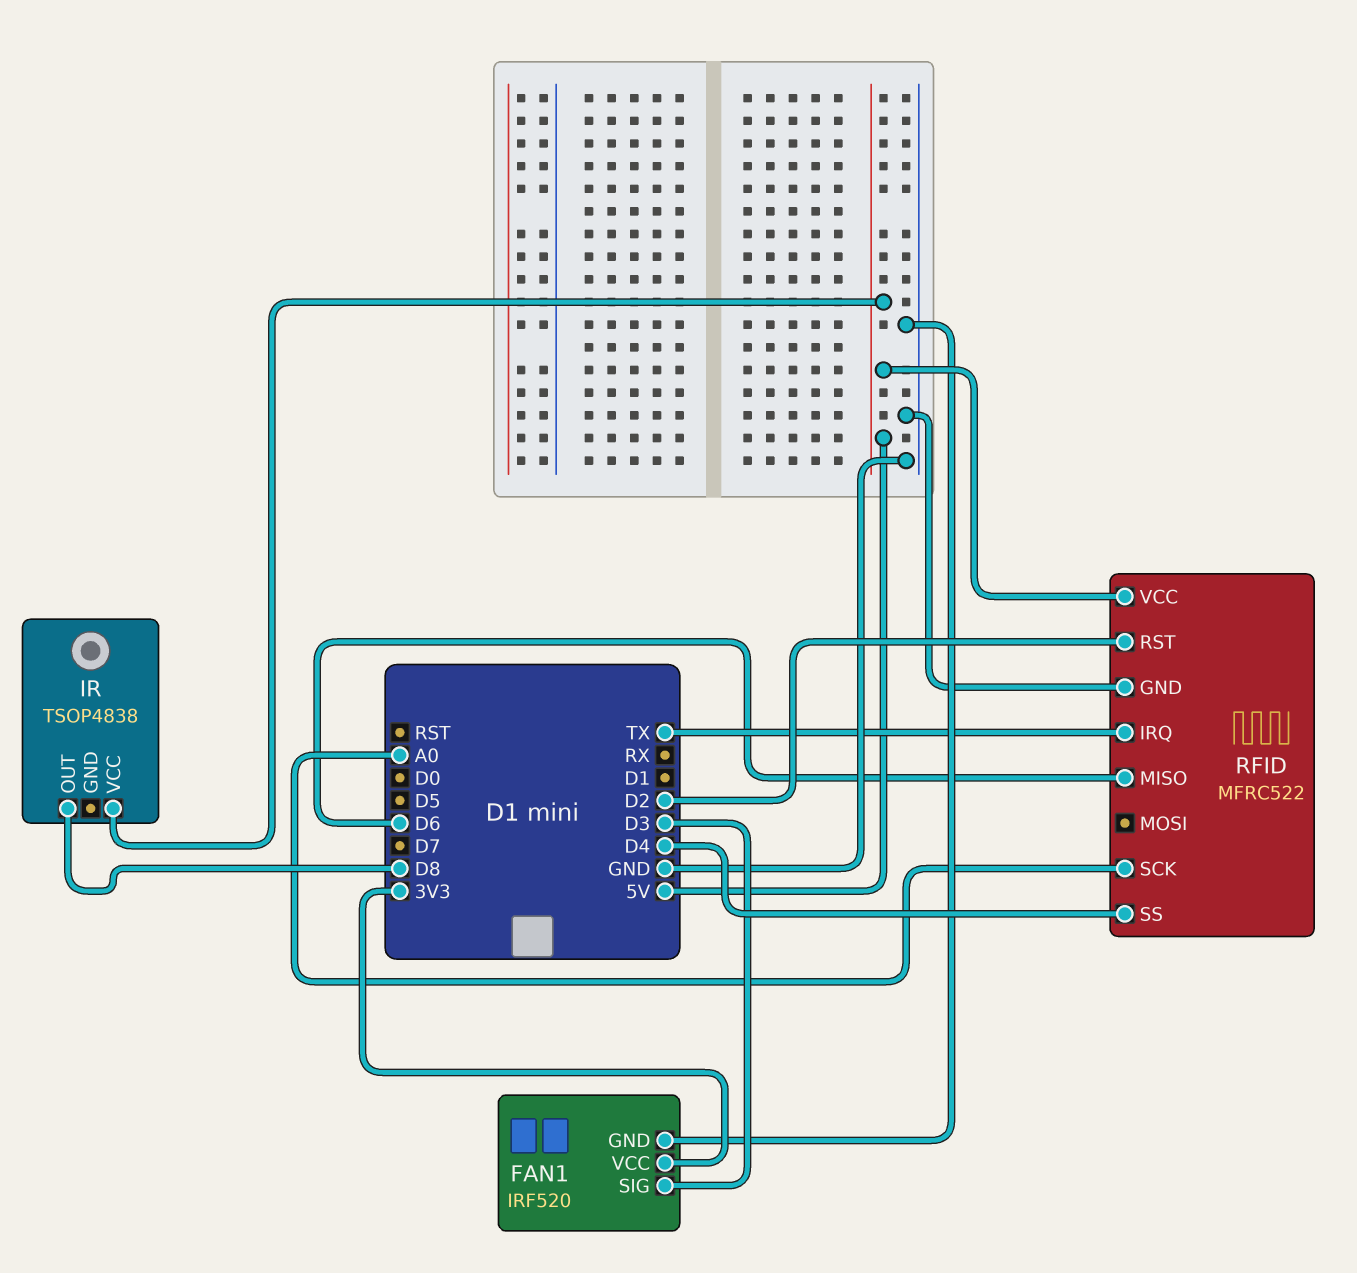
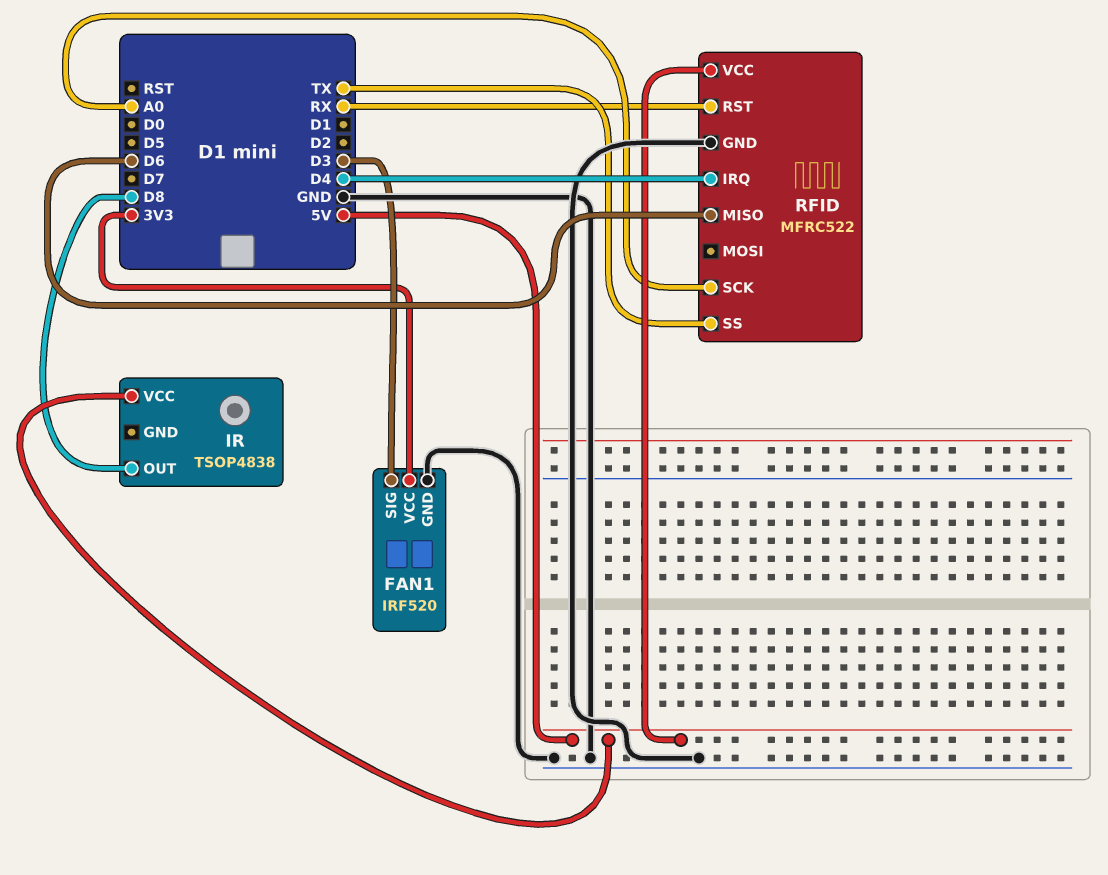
RFID pin IRQ: TX -> D4
RFID pin RST: D2 -> RX
RFID pin SS: D4 -> TX

